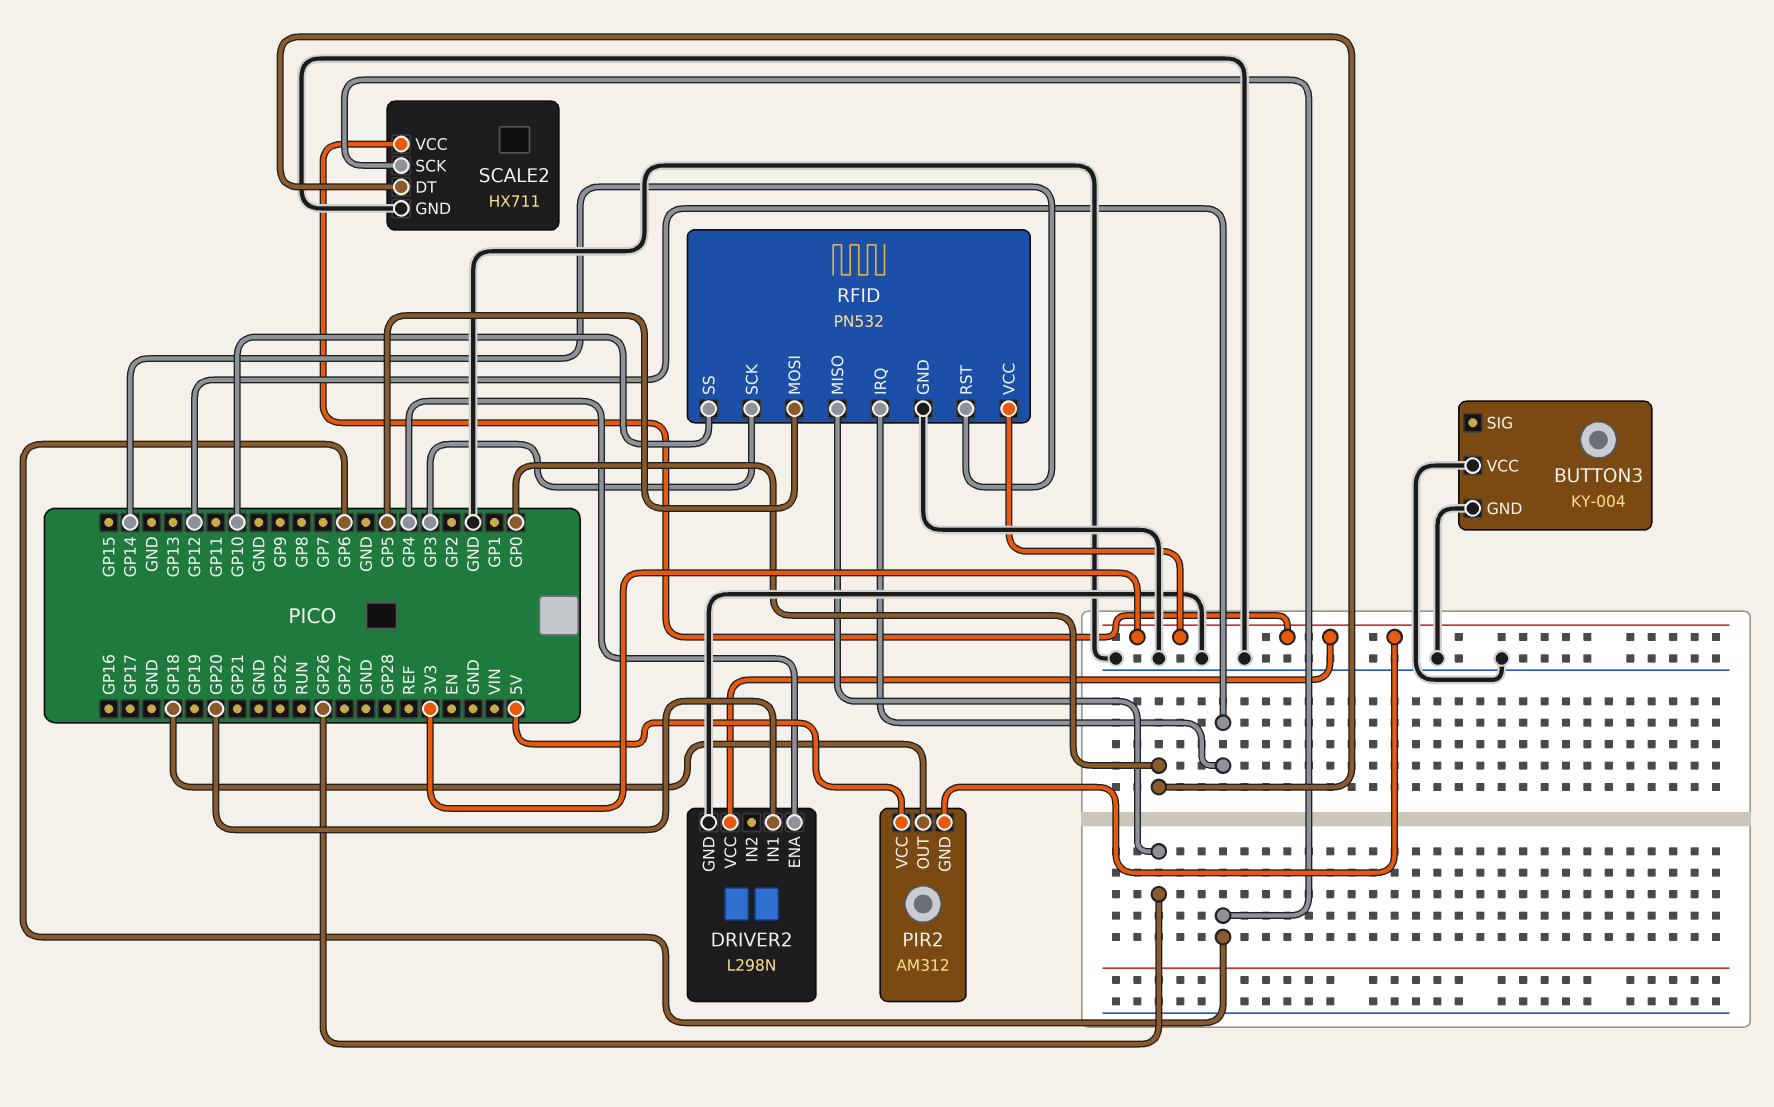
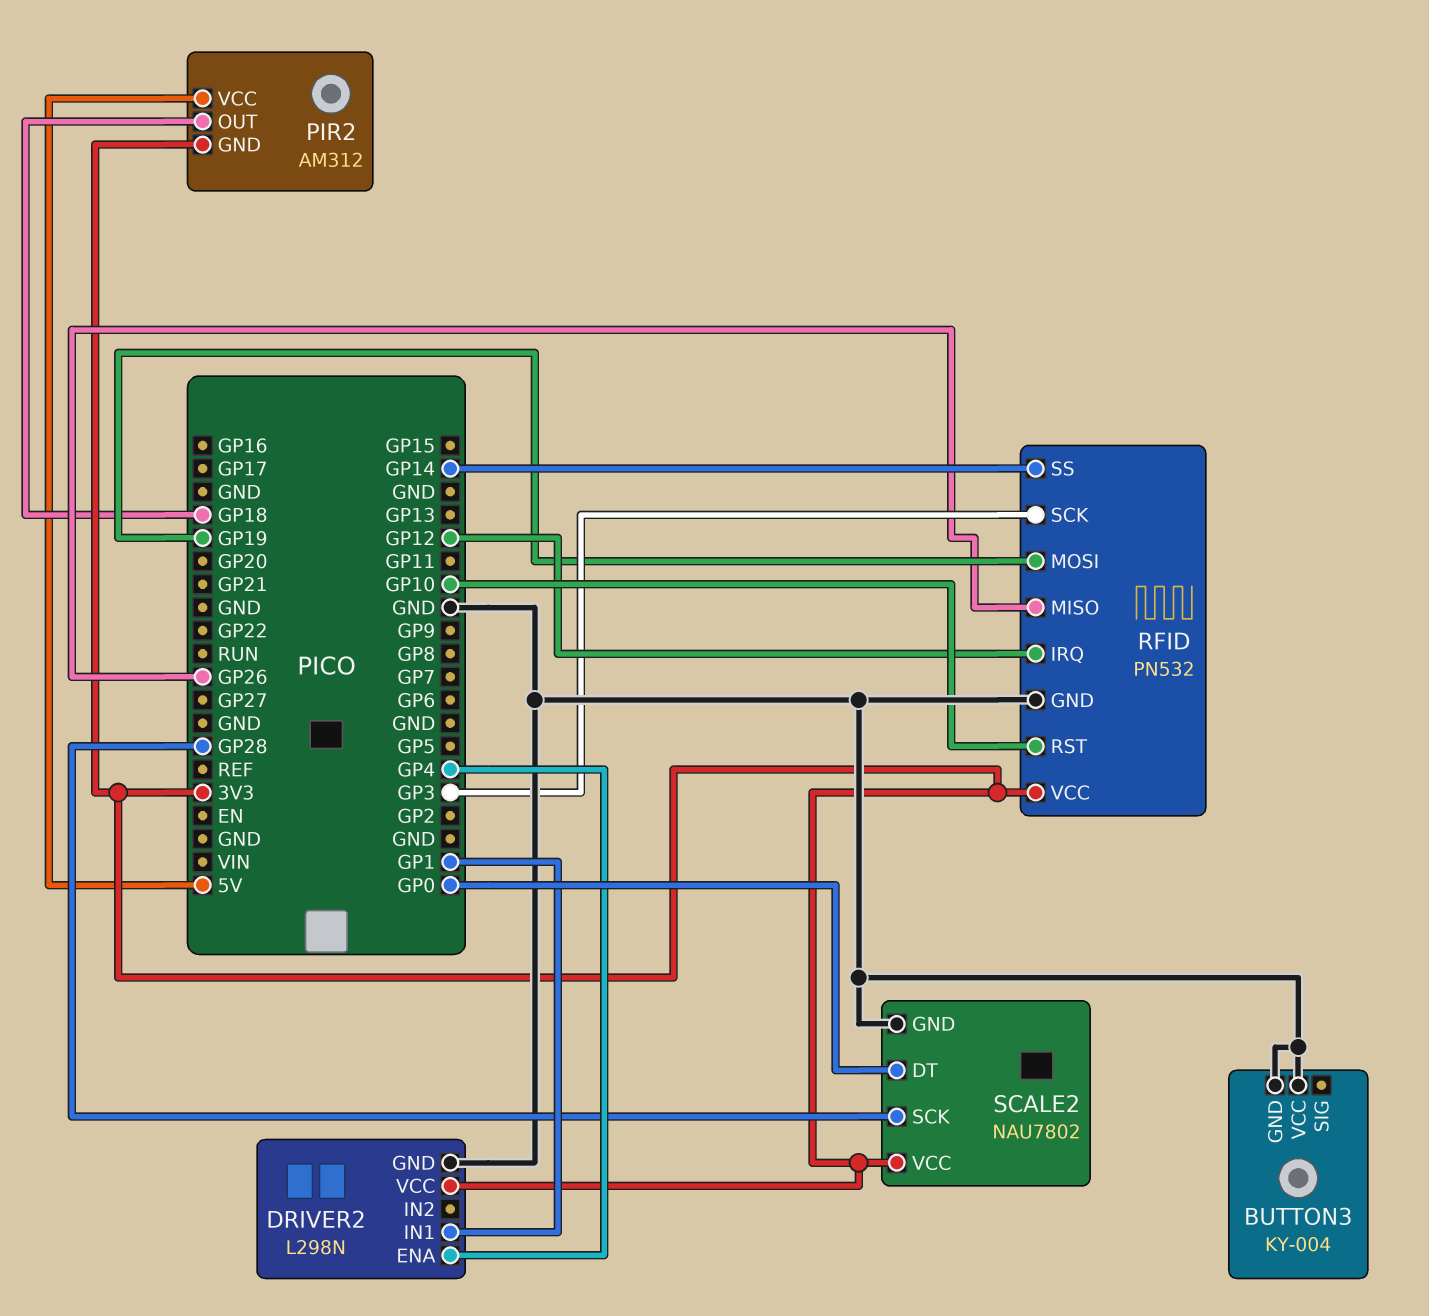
DRIVER2 pin IN1: GP20 -> GP1
RFID pin MOSI: GP5 -> GP19
RFID pin RST: GP14 -> GP10
RFID pin SS: GP10 -> GP14
SCALE2: HX711 -> NAU7802
SCALE2 pin SCK: GP6 -> GP28

